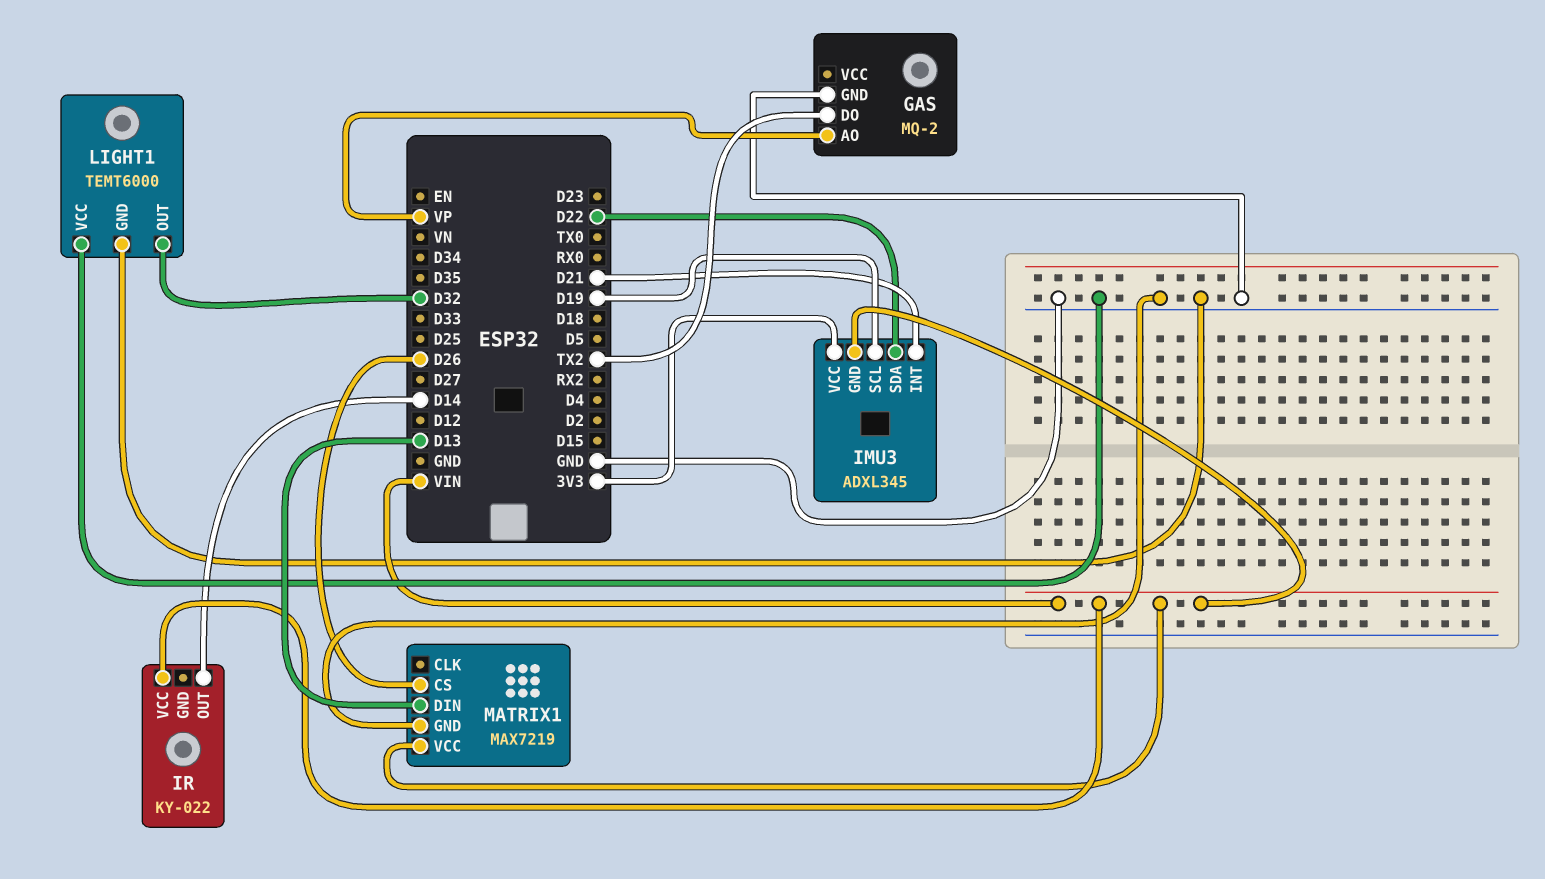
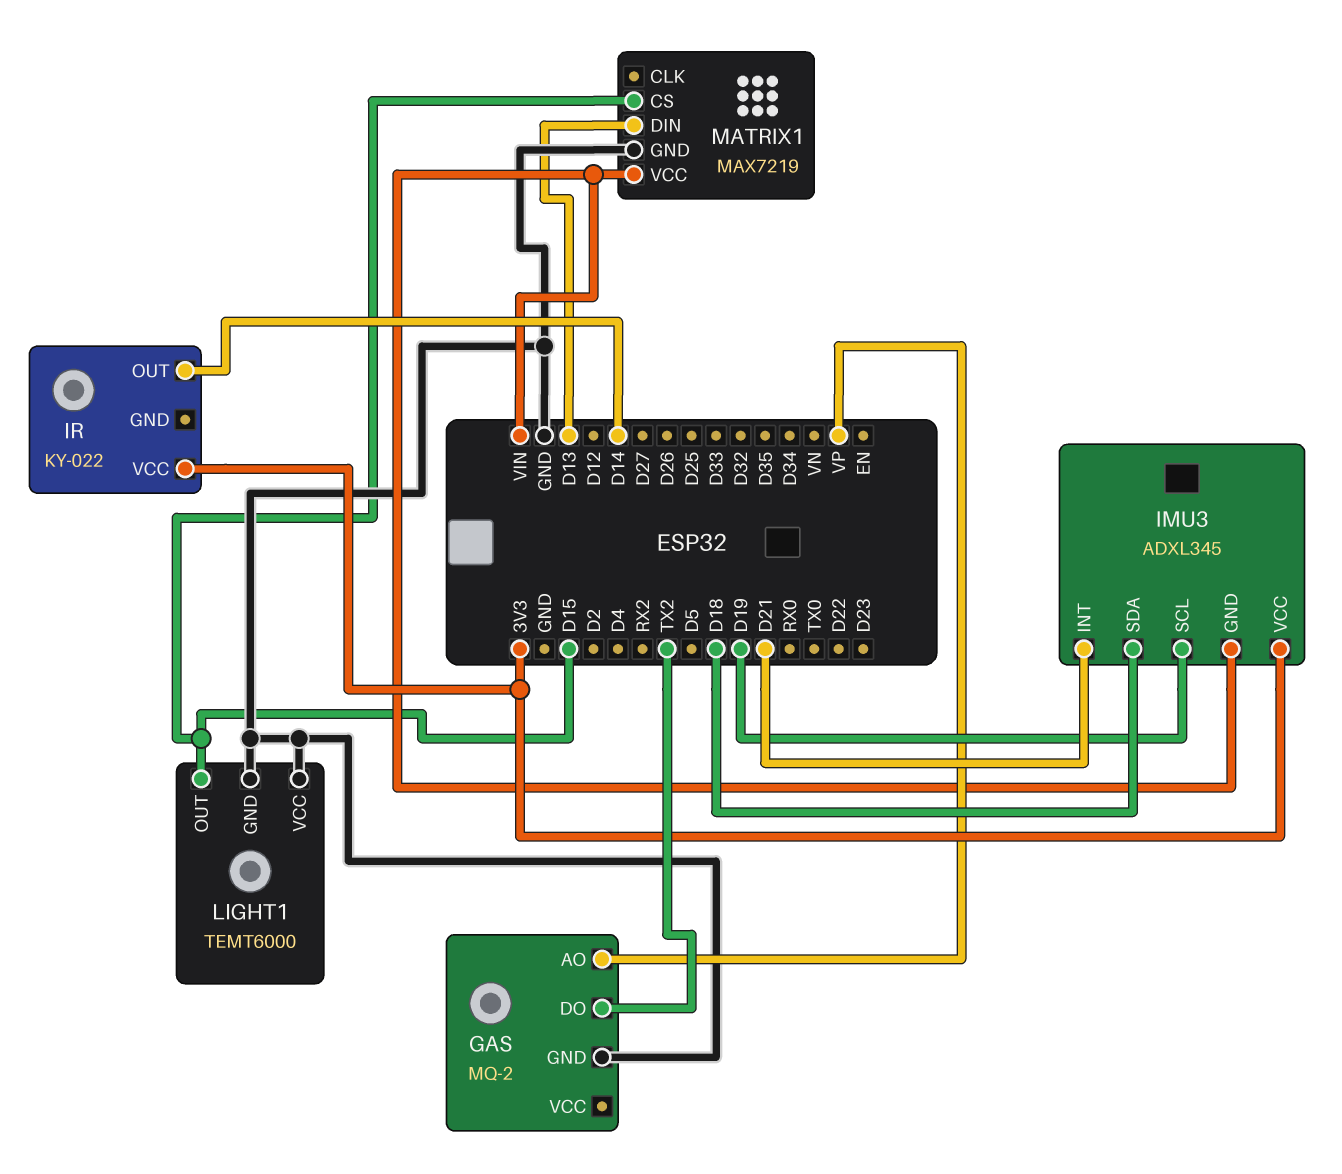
IMU3 pin SDA: D22 -> D18
IR pin VCC: VIN -> 3V3
LIGHT1 pin OUT: D32 -> D15
MATRIX1 pin CS: D26 -> D15

